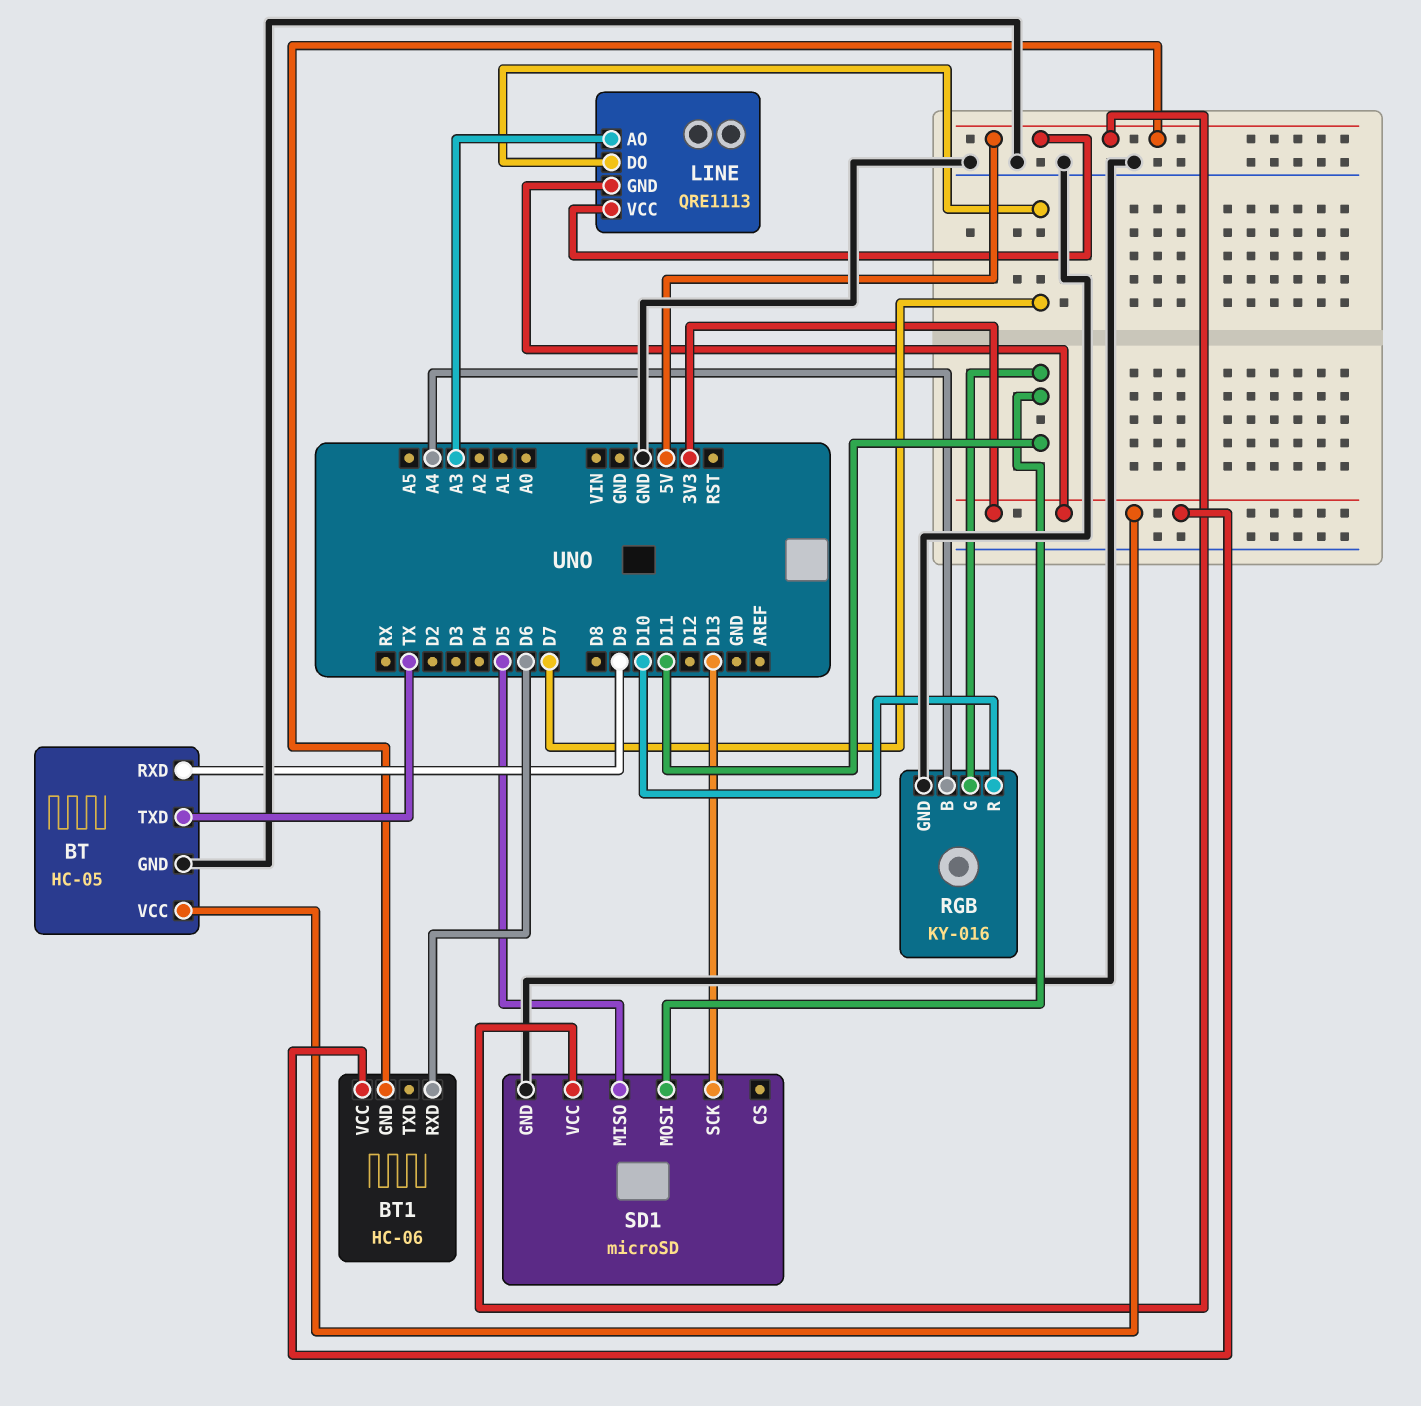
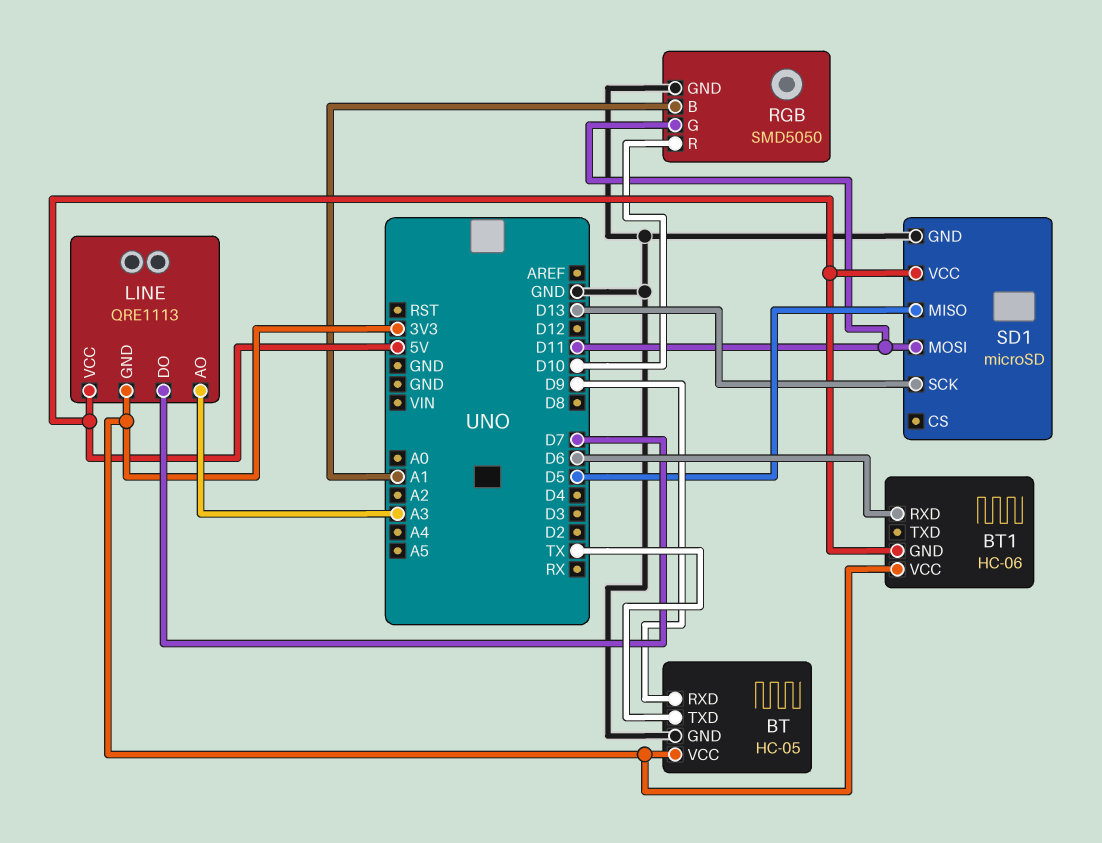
RGB: KY-016 -> SMD5050
RGB pin B: A4 -> A1

